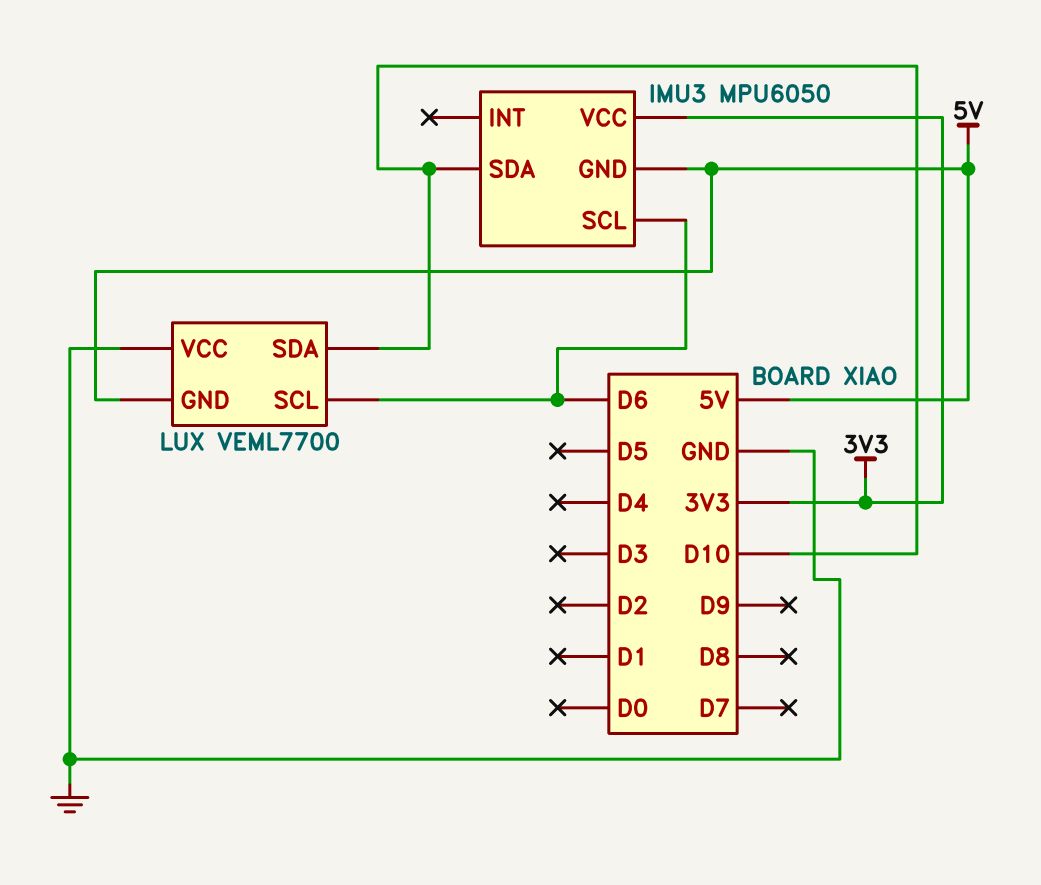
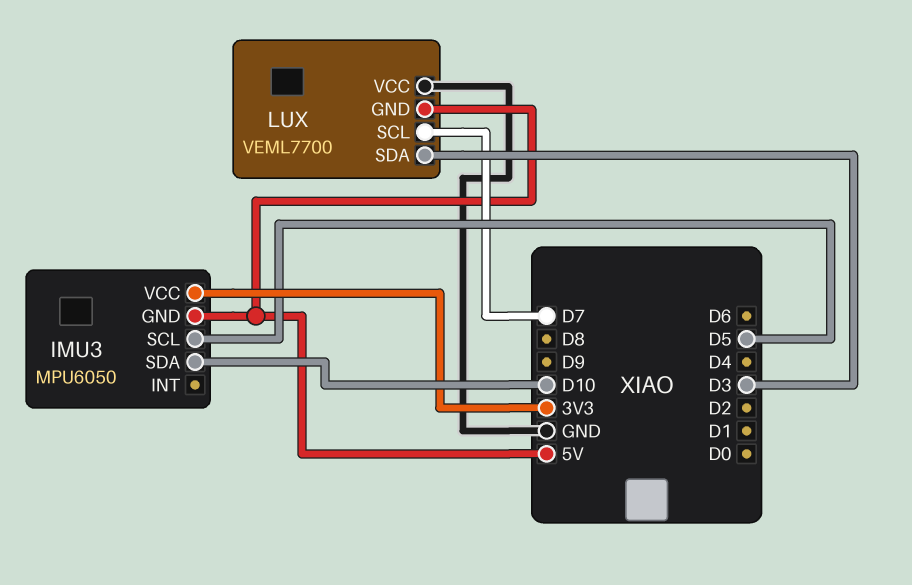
IMU3 pin SCL: D6 -> D5
LUX pin SCL: D6 -> D7
LUX pin SDA: D10 -> D3

